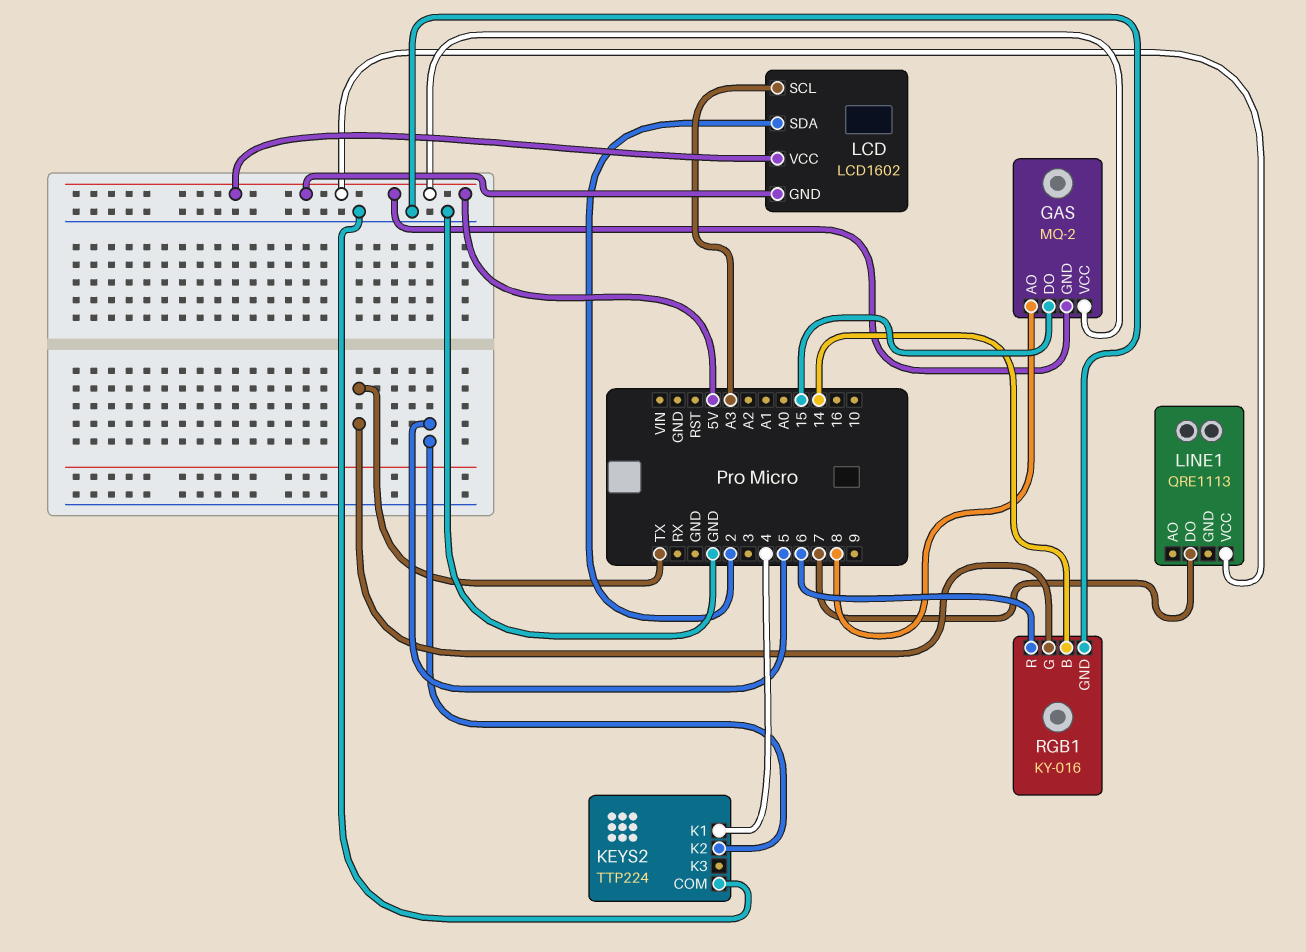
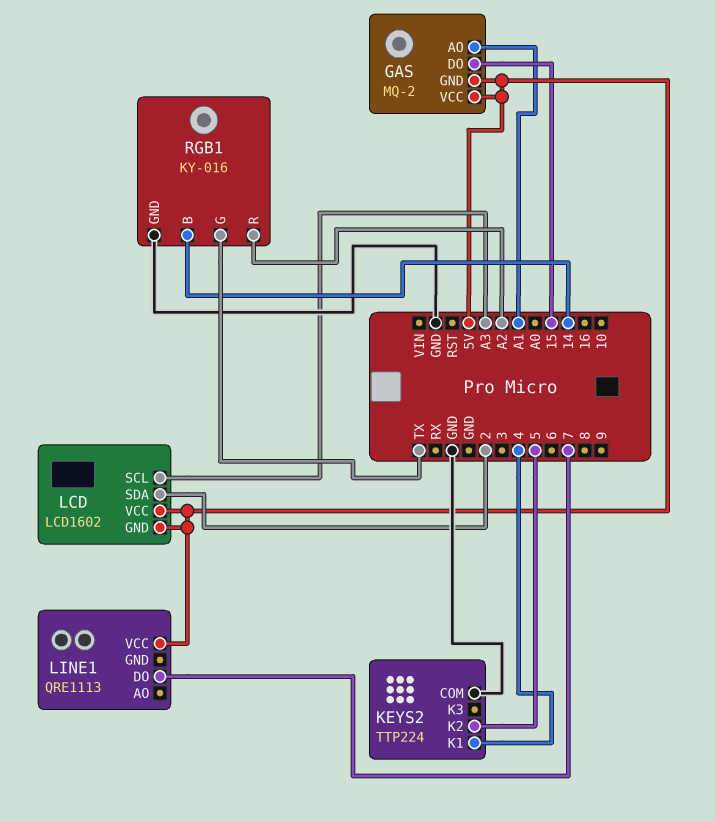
GAS pin AO: 8 -> A1
RGB1 pin R: 6 -> A2

